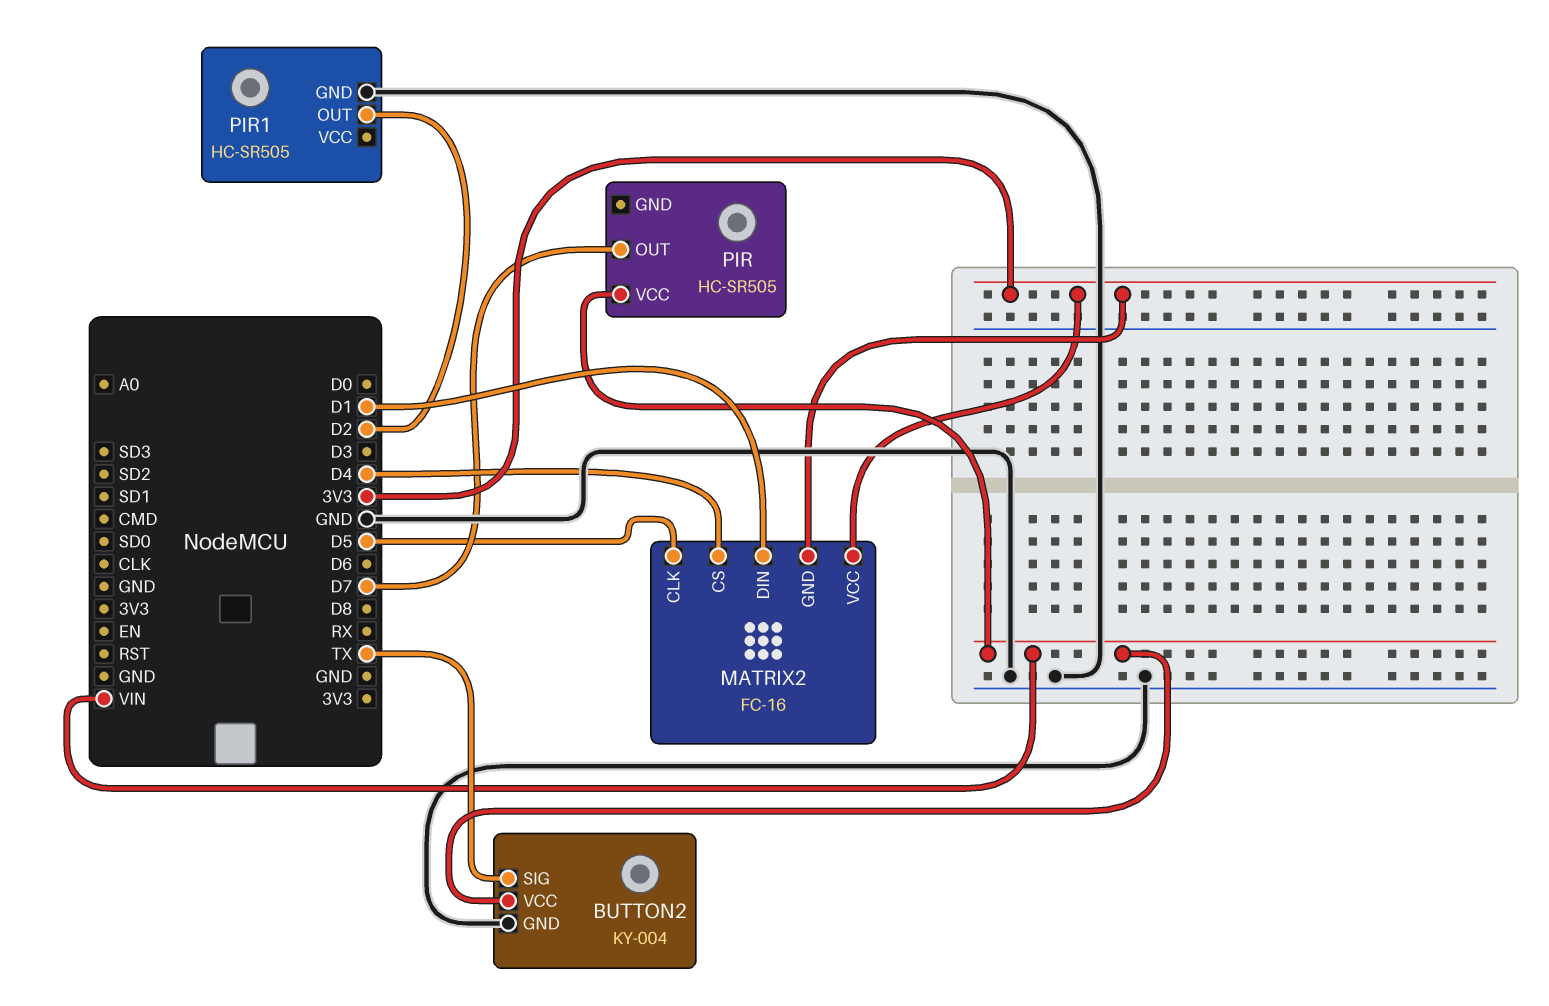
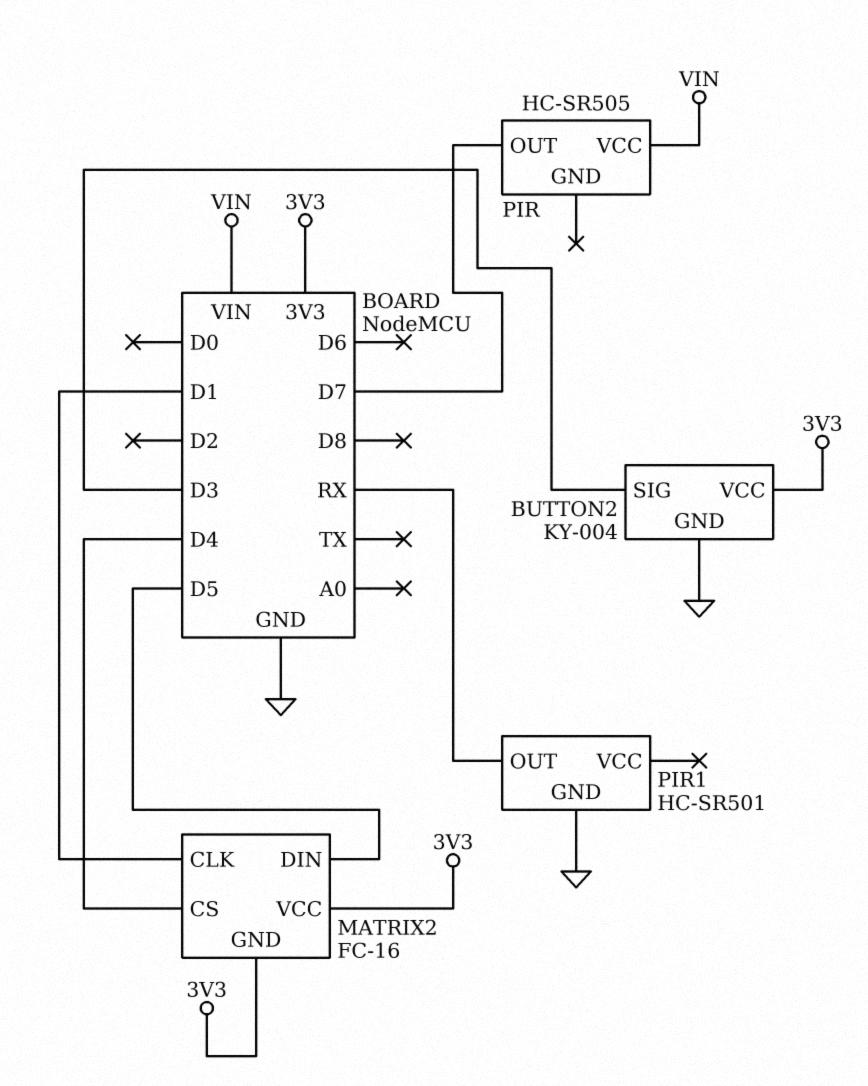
BUTTON2 pin SIG: TX -> D3
BUTTON2 pin VCC: VIN -> 3V3
MATRIX2 pin CLK: D5 -> D1
MATRIX2 pin DIN: D1 -> D5
PIR1: HC-SR505 -> HC-SR501
PIR1 pin OUT: D2 -> RX

